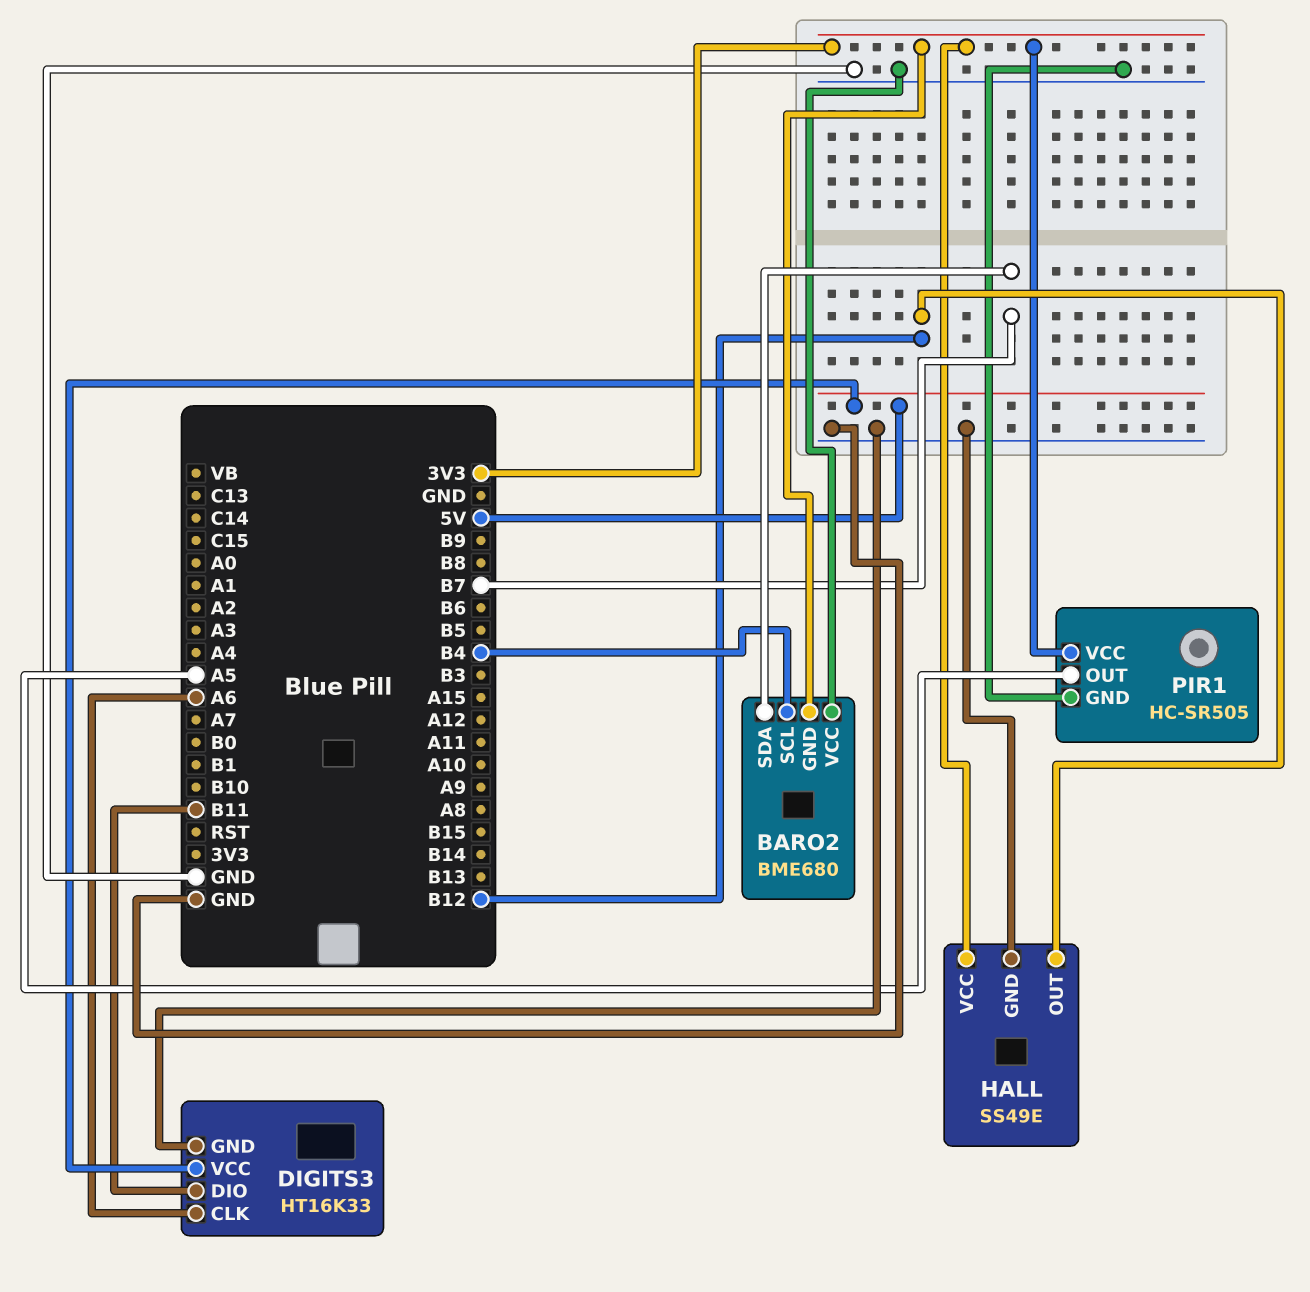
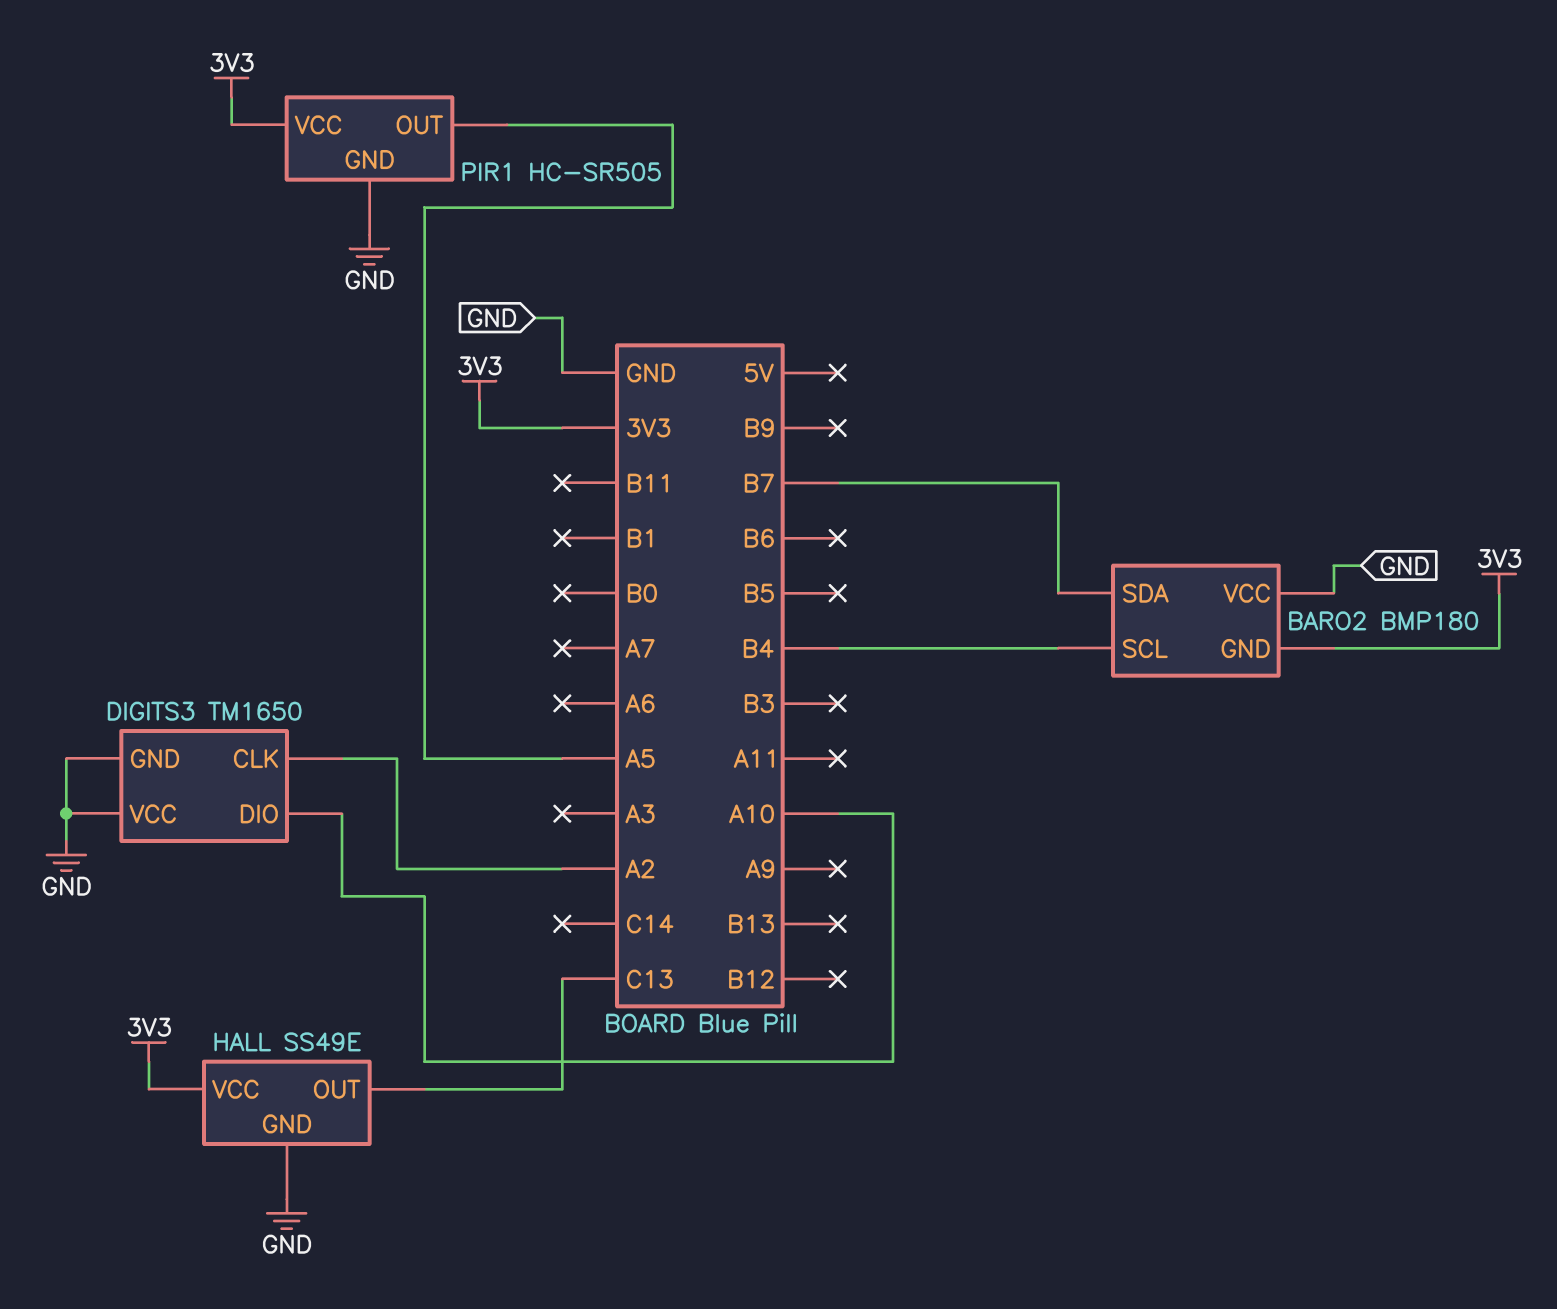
BARO2: BME680 -> BMP180
DIGITS3: HT16K33 -> TM1650
DIGITS3 pin CLK: A6 -> A2
DIGITS3 pin DIO: B11 -> A10
DIGITS3 pin VCC: 5V -> GND
HALL pin OUT: B12 -> C13

